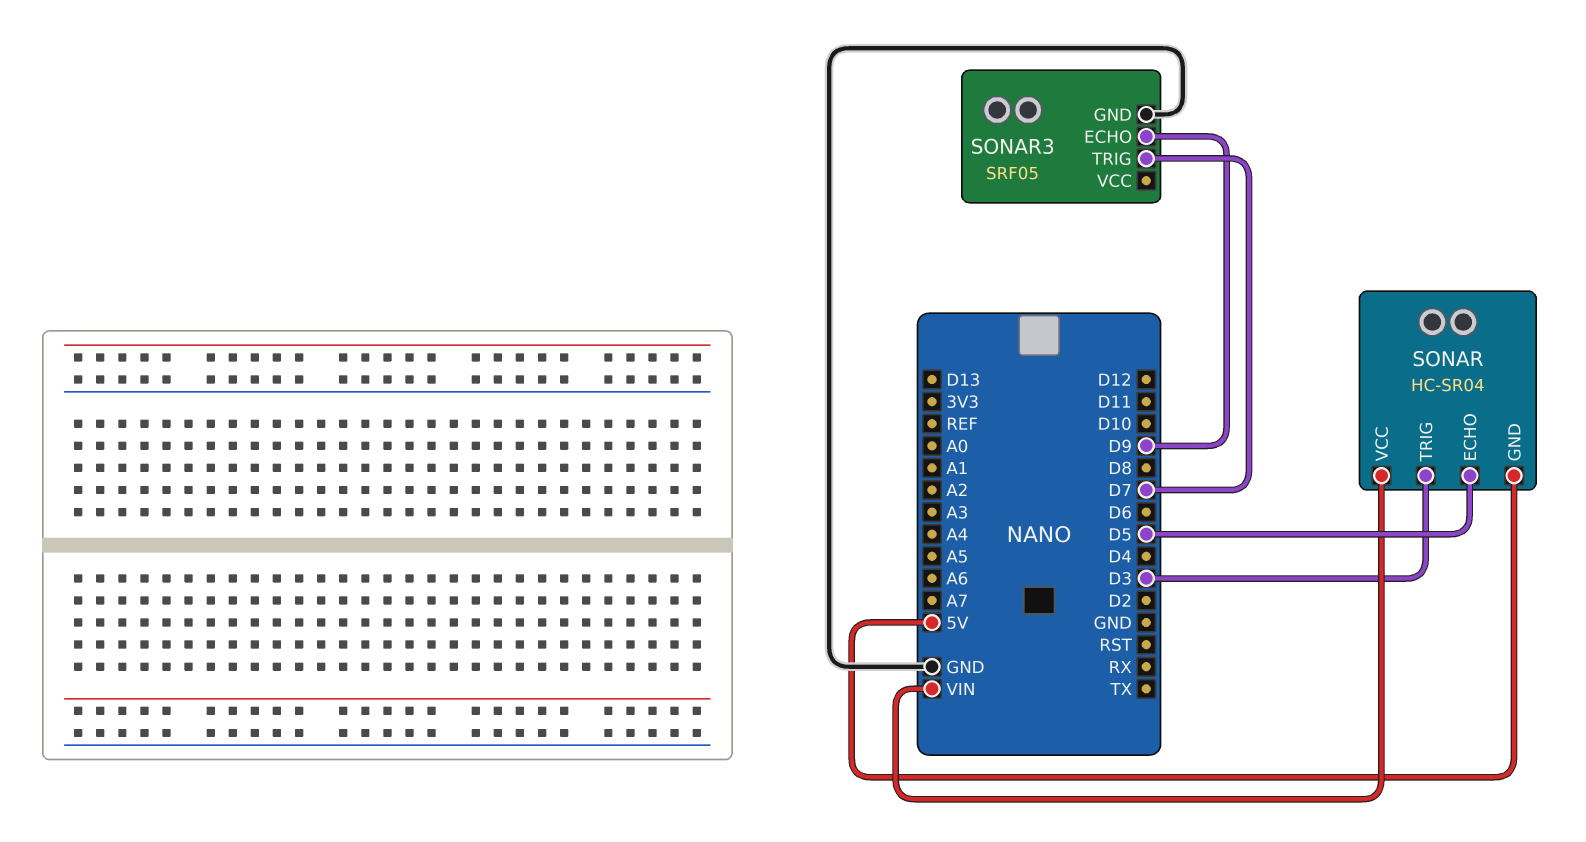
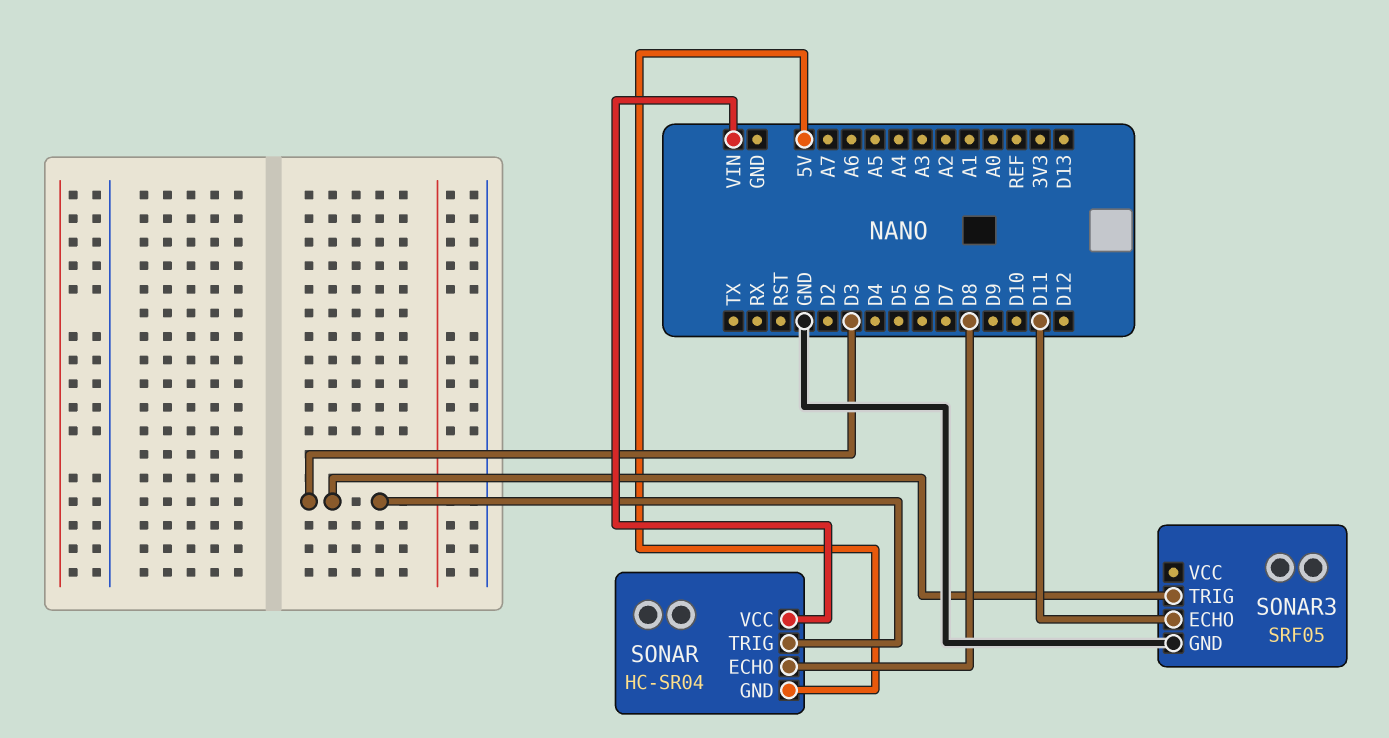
SONAR pin ECHO: D5 -> D8
SONAR3 pin ECHO: D9 -> D11
SONAR3 pin TRIG: D7 -> D3

